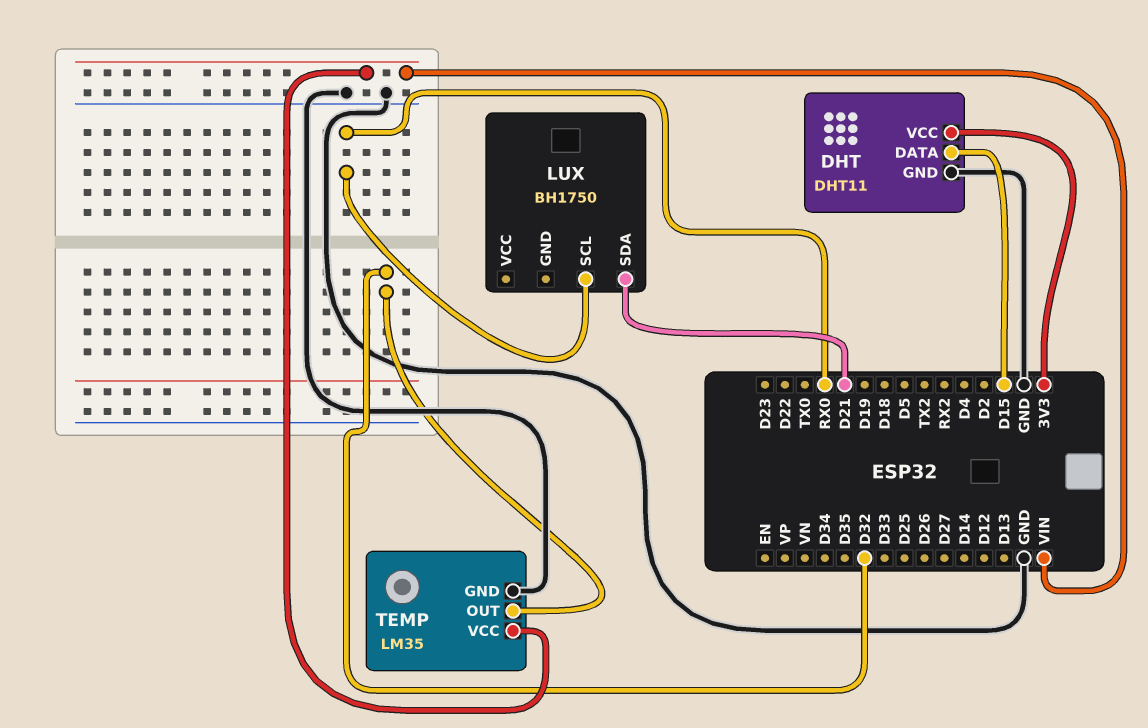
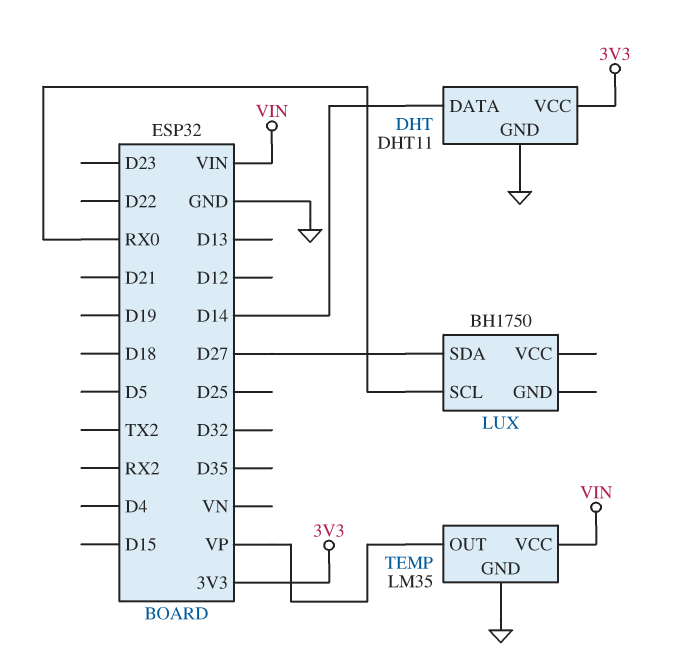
DHT pin DATA: D15 -> D14
LUX pin SDA: D21 -> D27
TEMP pin OUT: D32 -> VP

